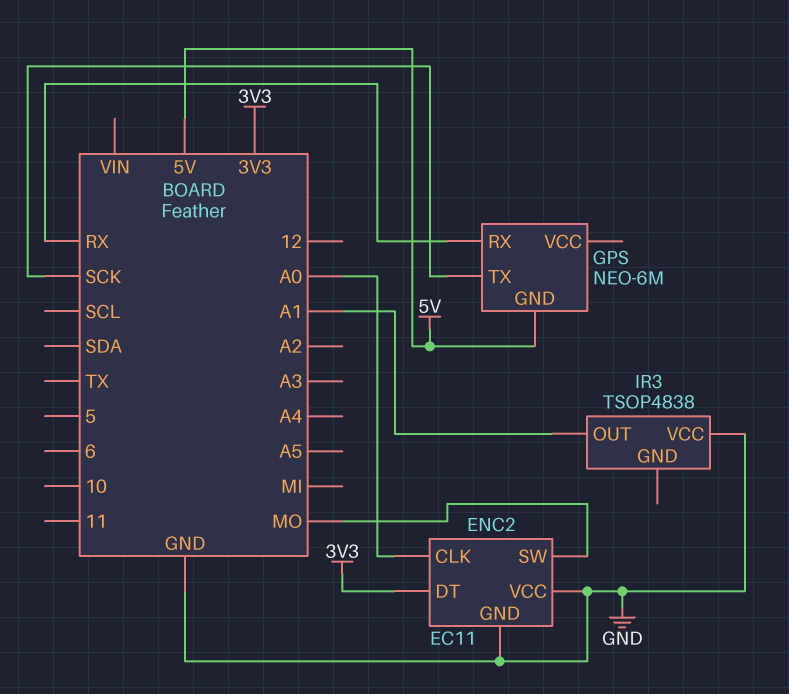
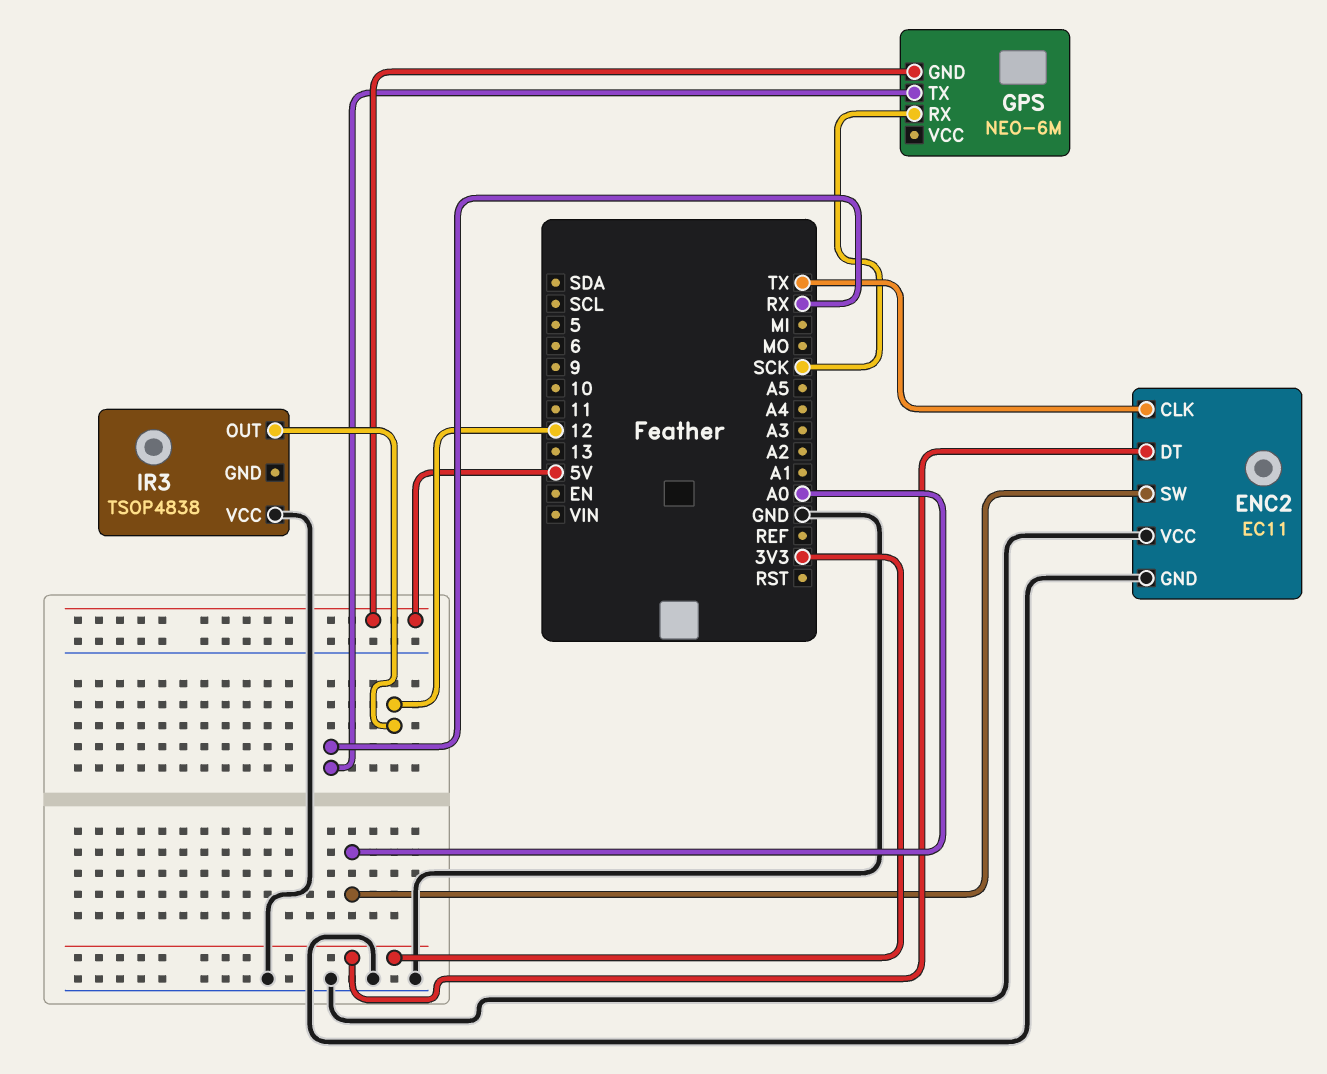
ENC2 pin CLK: A0 -> TX
ENC2 pin SW: MO -> A0
GPS pin RX: RX -> SCK
GPS pin TX: SCK -> RX
IR3 pin OUT: A1 -> 12

